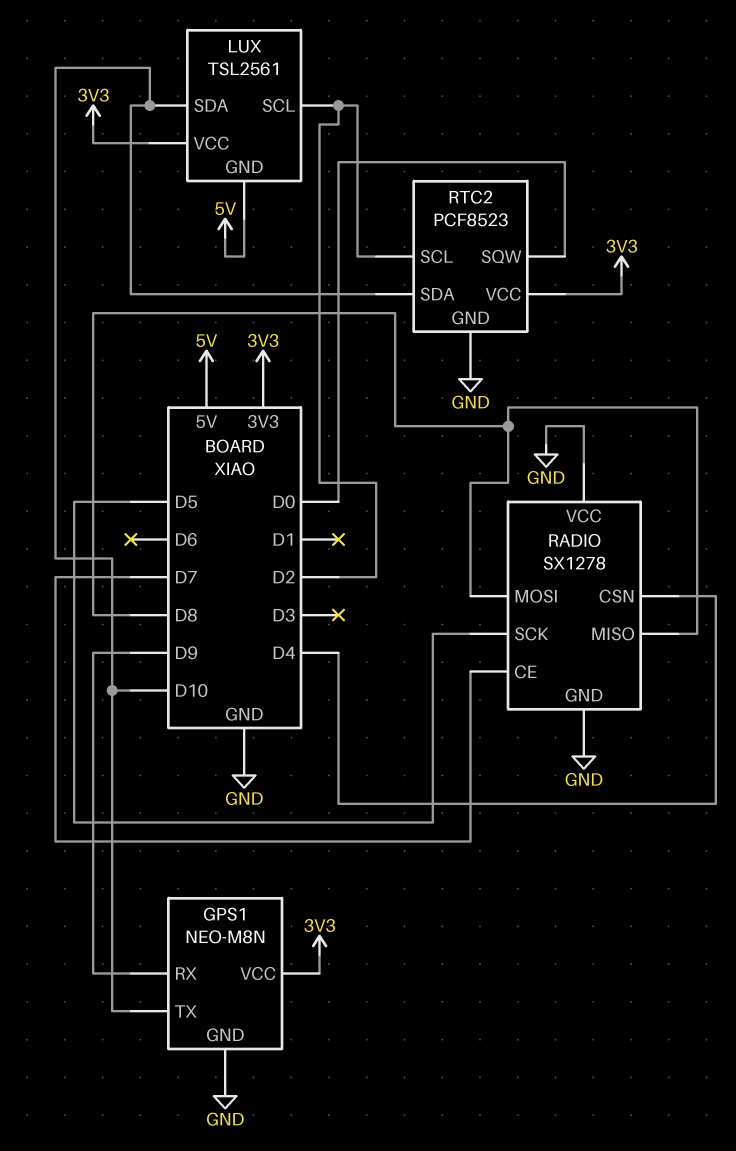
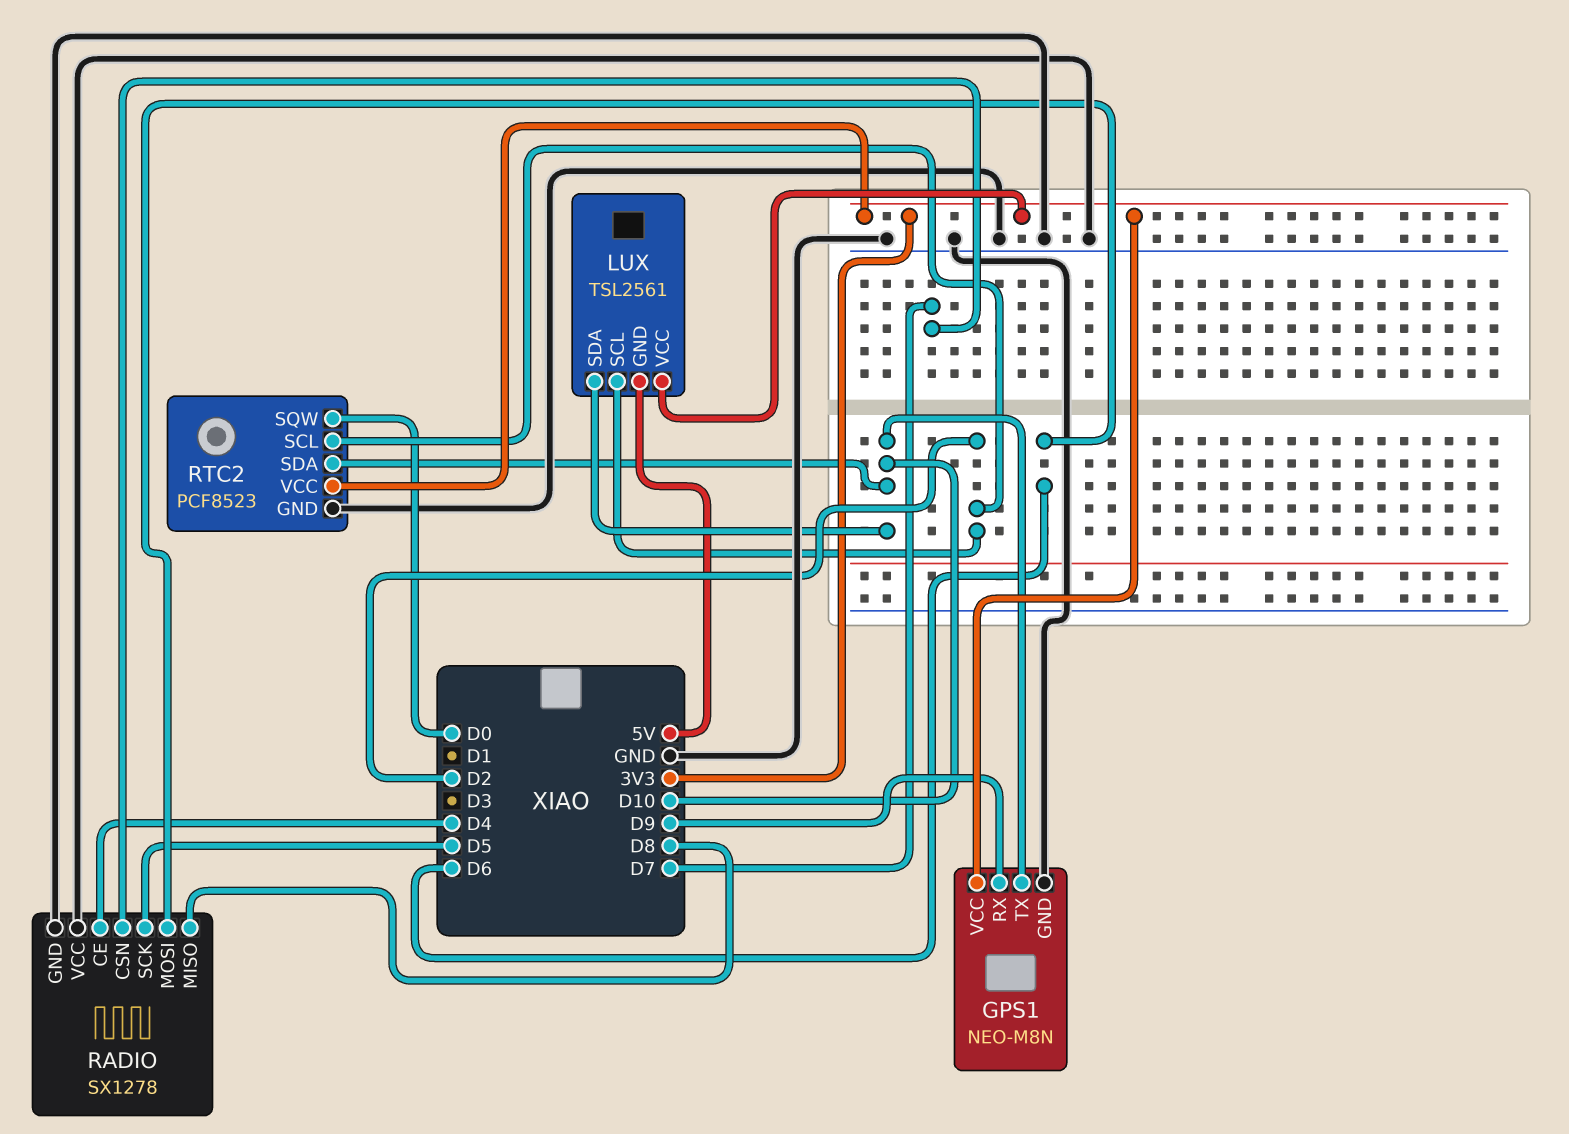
RADIO pin CE: D7 -> D4
RADIO pin CSN: D4 -> D7
RADIO pin MOSI: D8 -> D6

